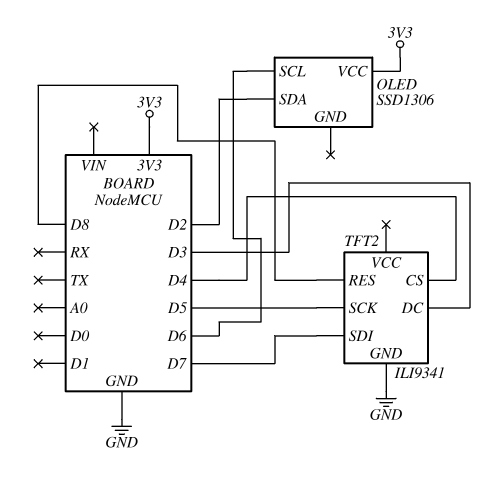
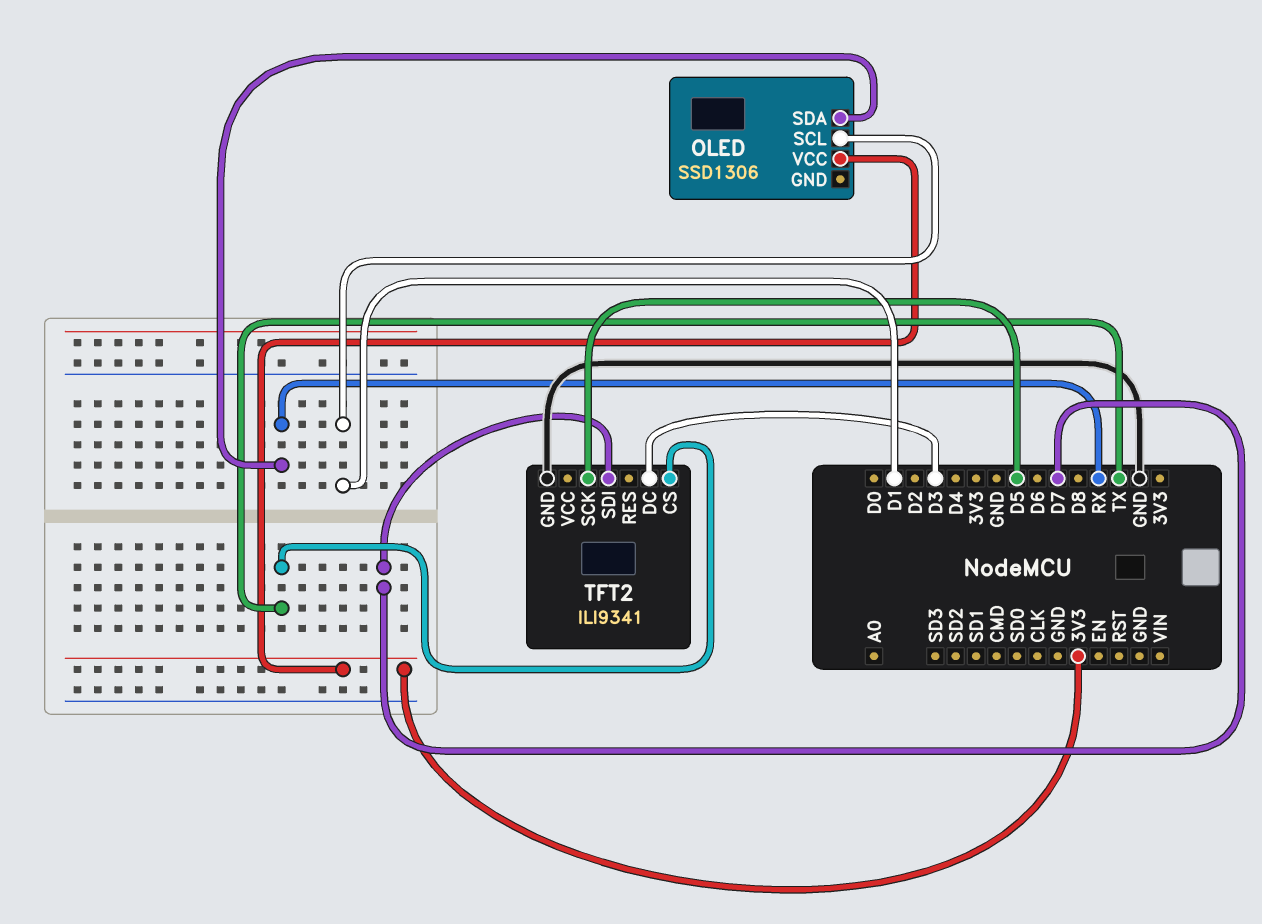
OLED pin SCL: D6 -> D1
OLED pin SDA: D2 -> RX
TFT2 pin CS: D4 -> TX
TFT2 pin RES: D8 -> none

